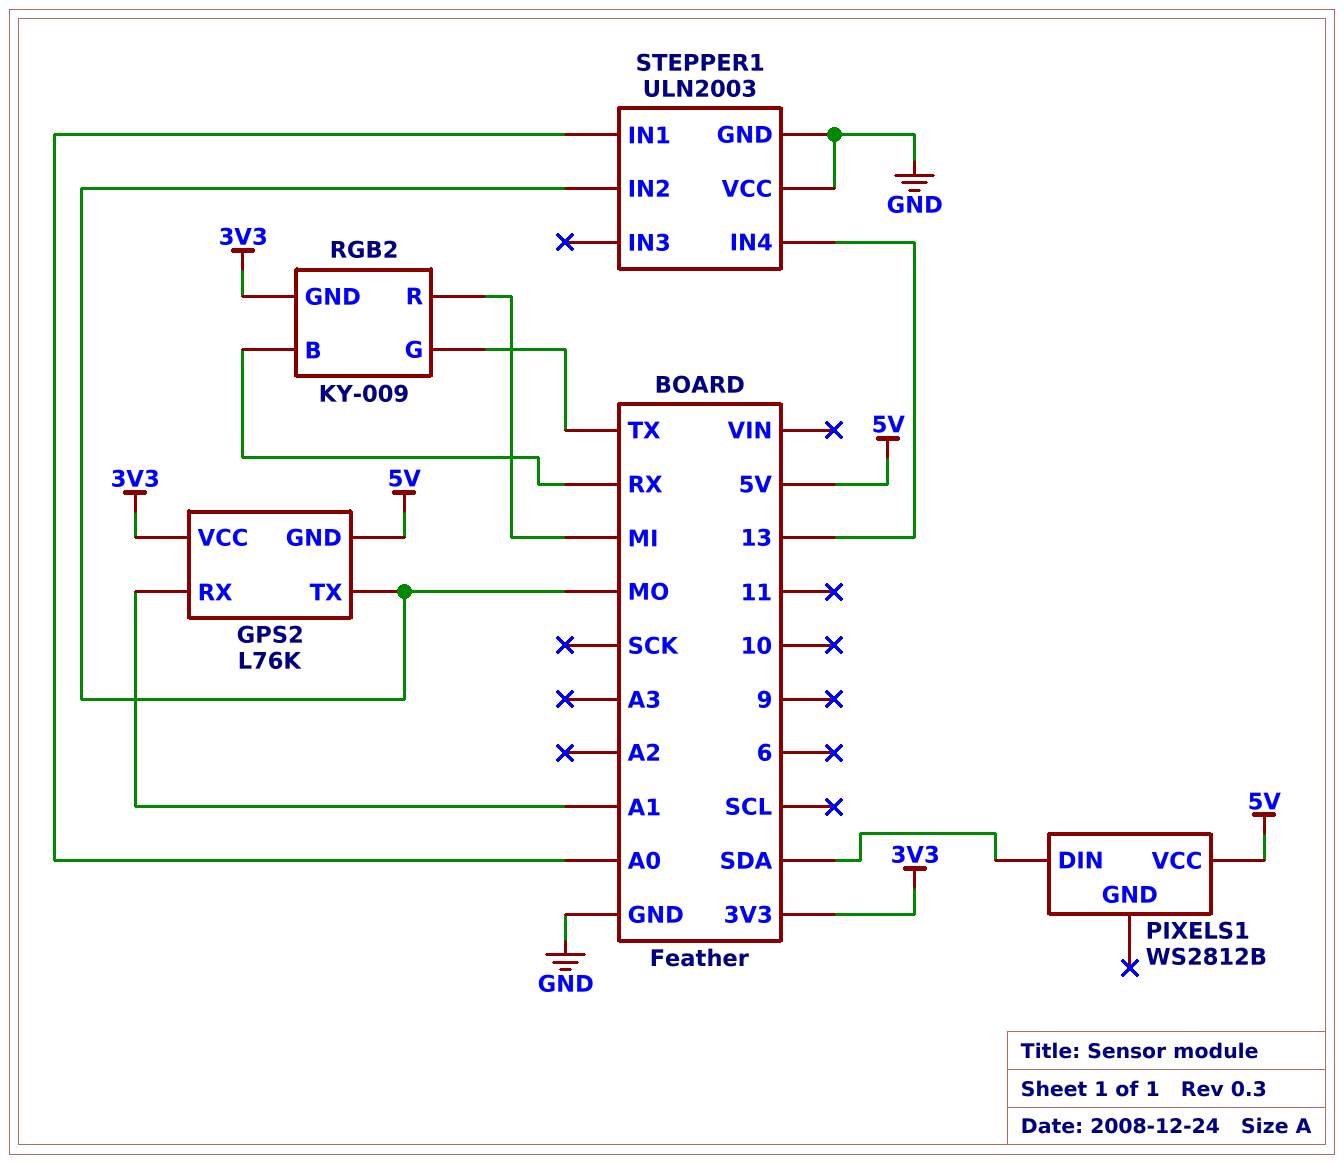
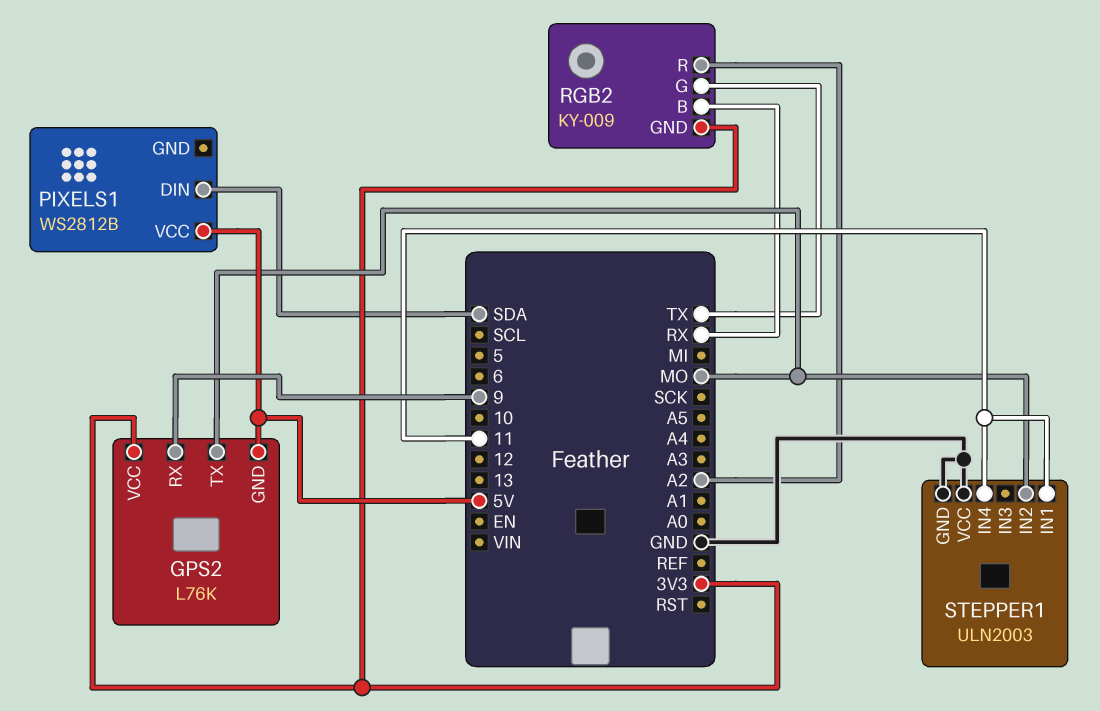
GPS2 pin RX: A1 -> 9
RGB2 pin R: MI -> A2
STEPPER1 pin IN1: A0 -> 11
STEPPER1 pin IN4: 13 -> 11

